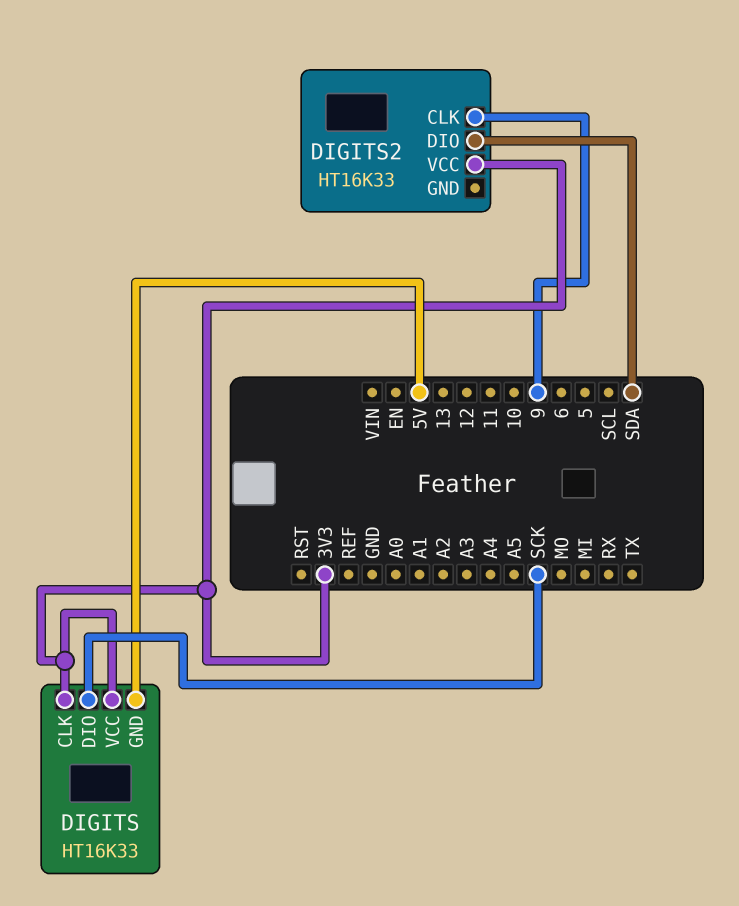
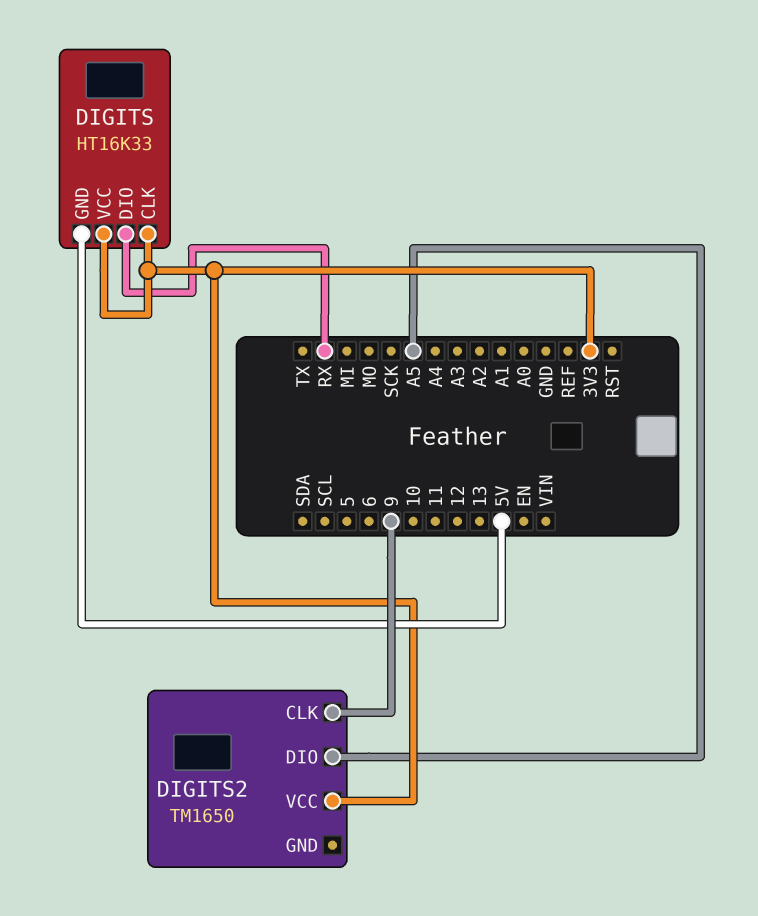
DIGITS pin DIO: SCK -> RX
DIGITS2: HT16K33 -> TM1650
DIGITS2 pin DIO: SDA -> A5

